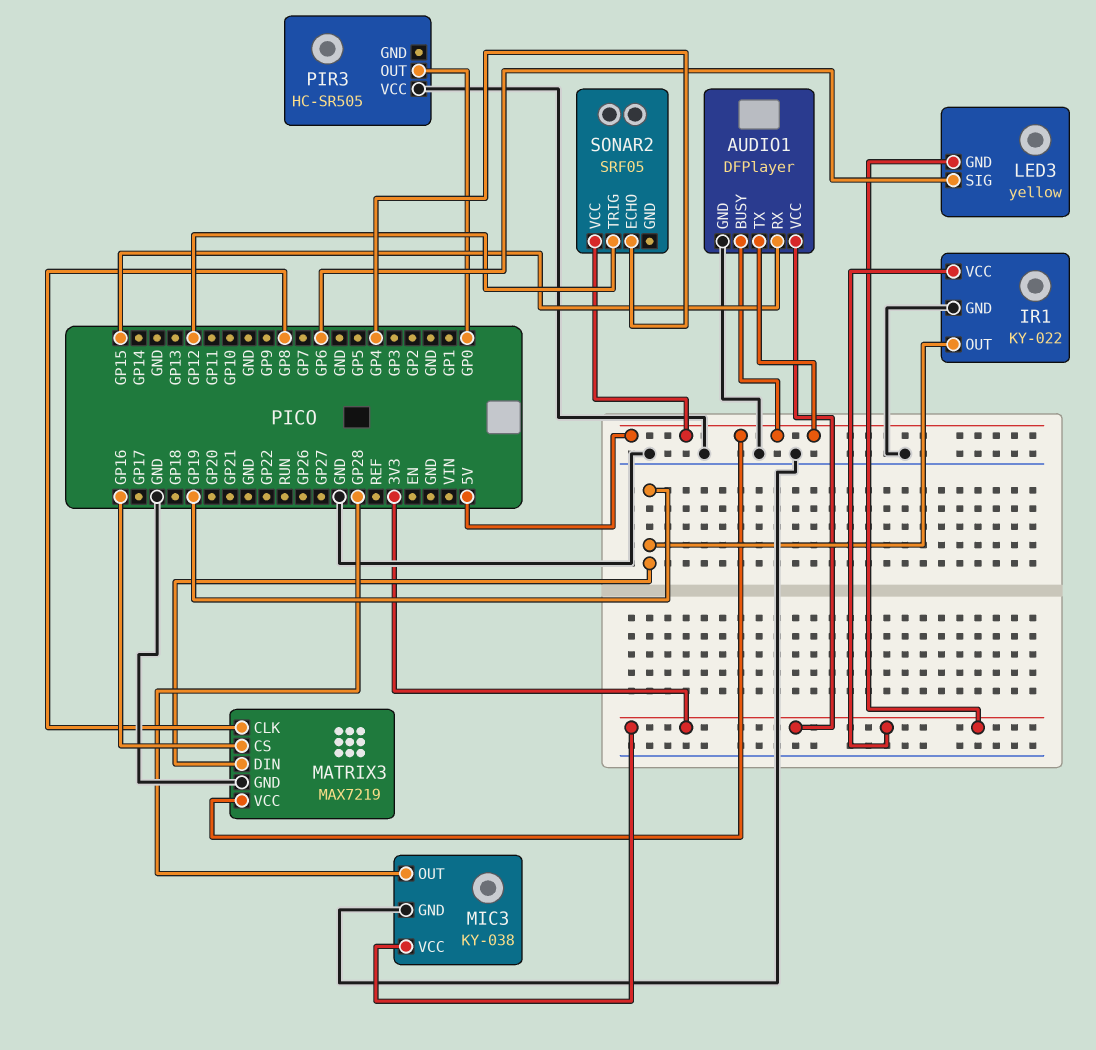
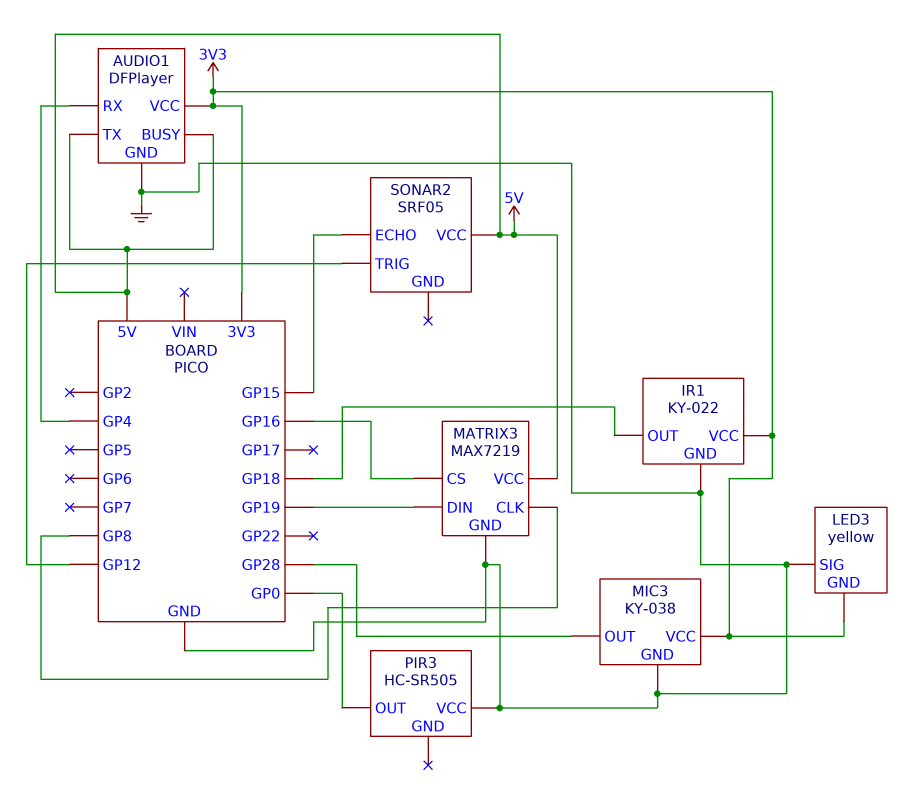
AUDIO1 pin RX: GP15 -> GP4
IR1 pin OUT: GP19 -> GP18
LED3 pin SIG: GP6 -> GND
SONAR2 pin ECHO: GP4 -> GP15

